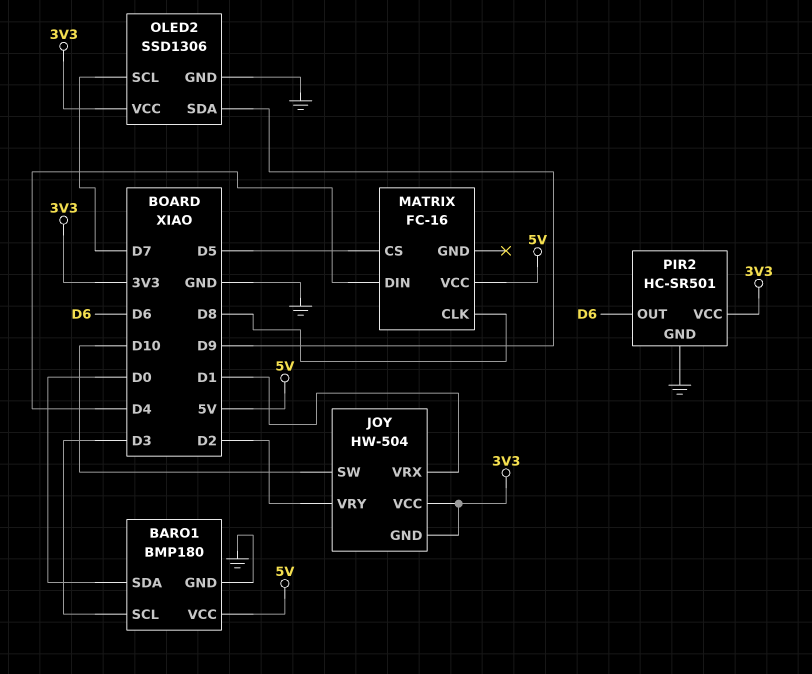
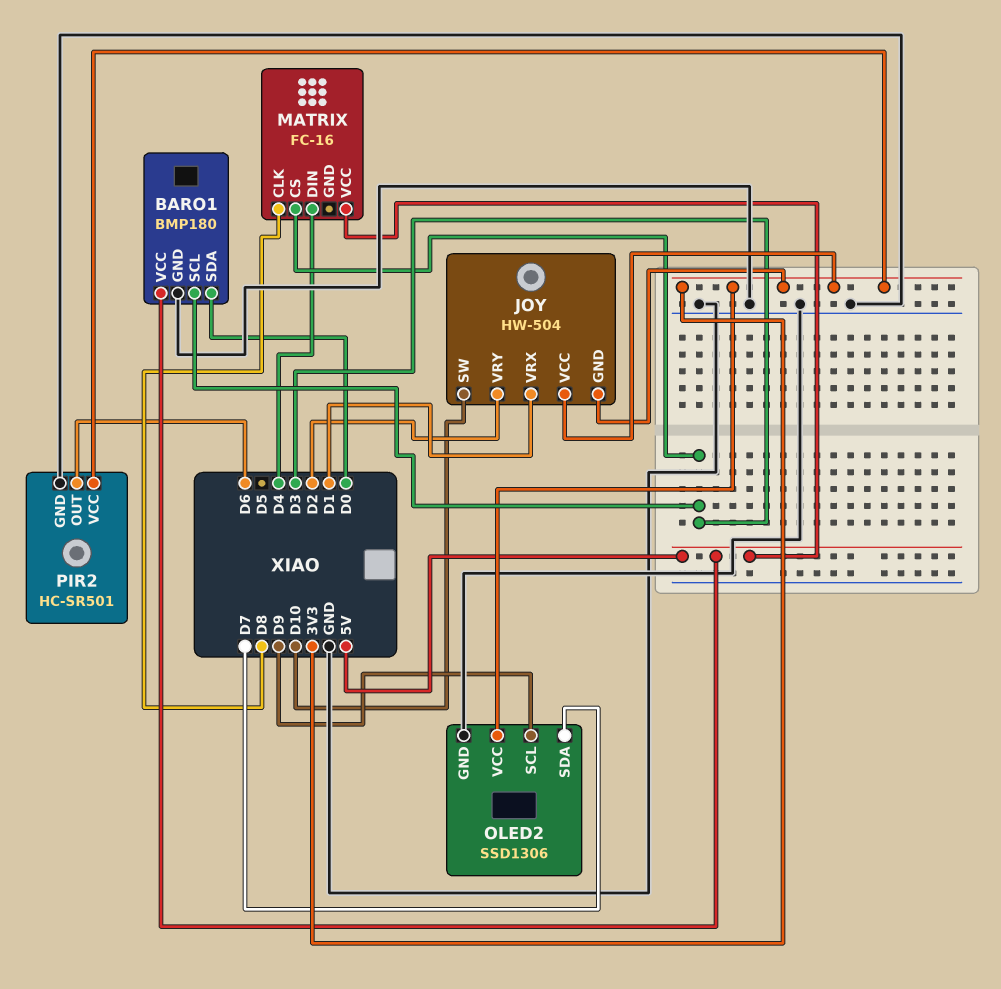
MATRIX pin CS: D5 -> D3
OLED2 pin SCL: D7 -> D9
OLED2 pin SDA: D9 -> D7

